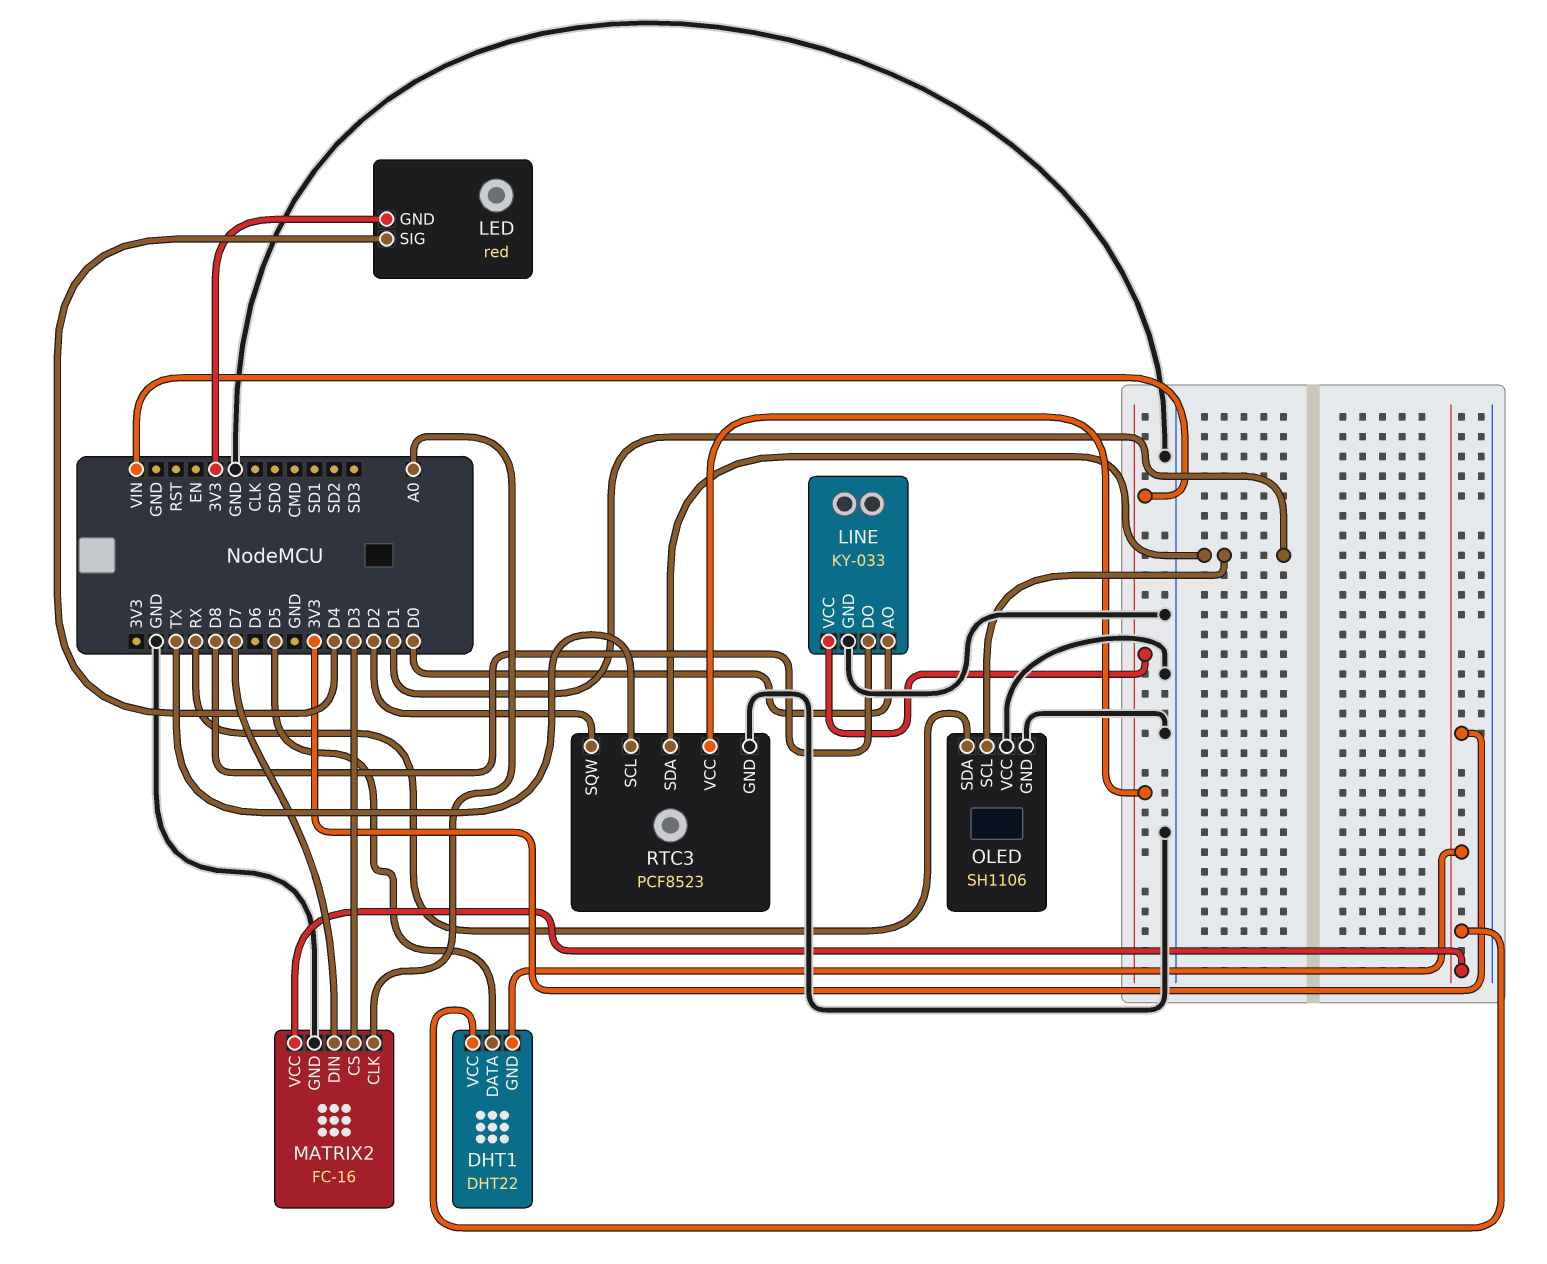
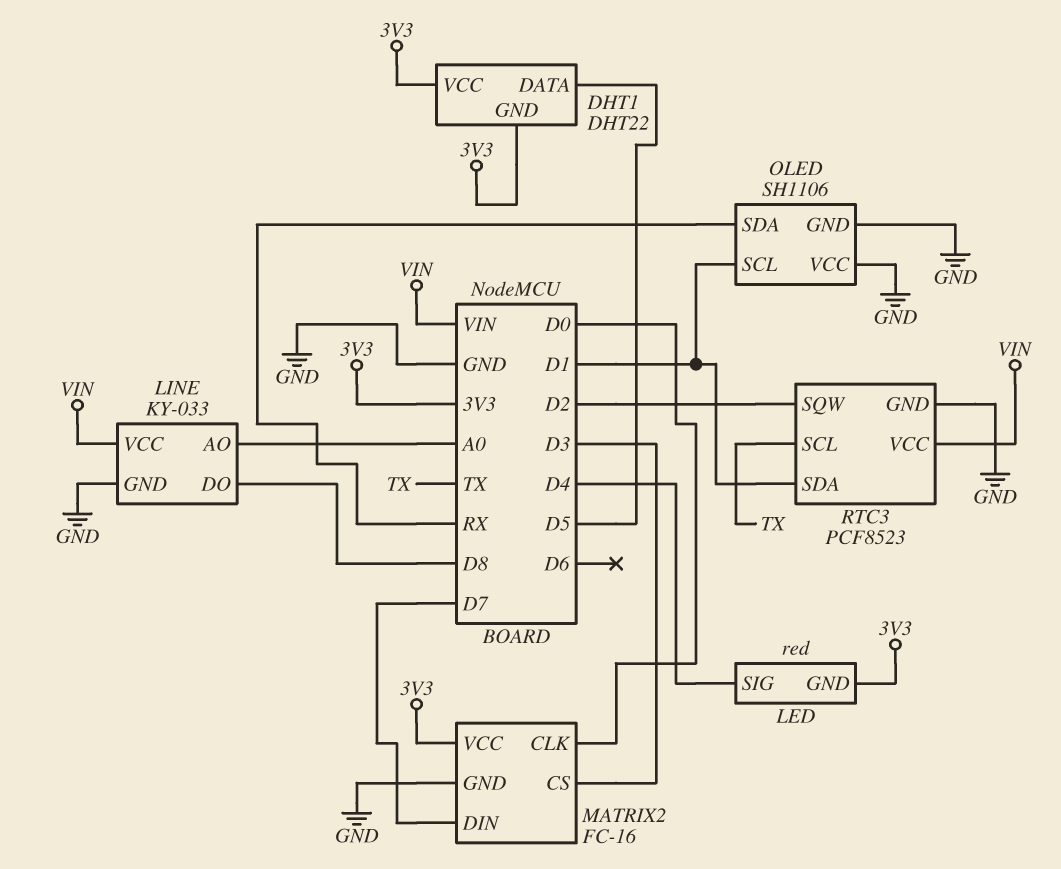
LINE pin AO: D0 -> A0
MATRIX2 pin CLK: A0 -> D0

